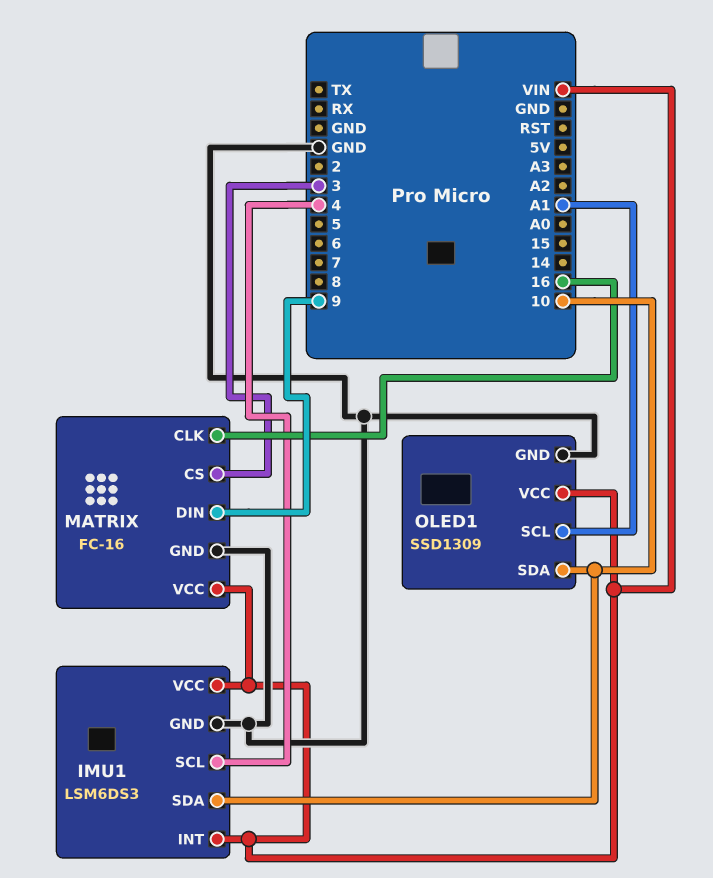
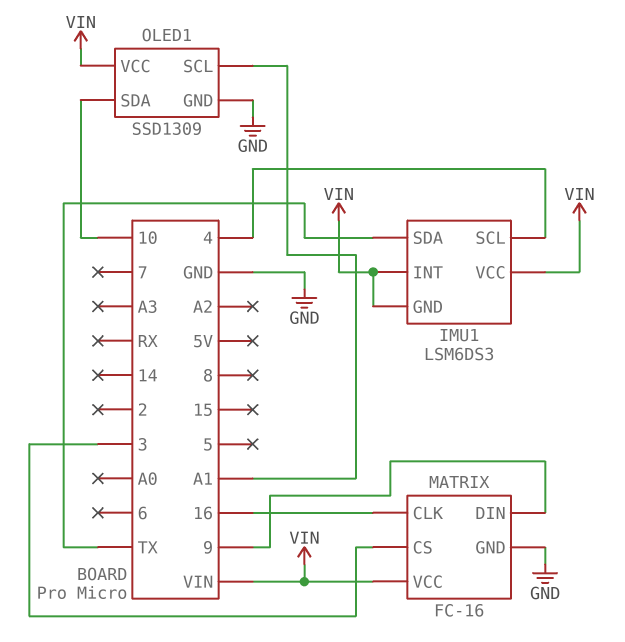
IMU1 pin GND: GND -> VIN
IMU1 pin SDA: 10 -> TX

